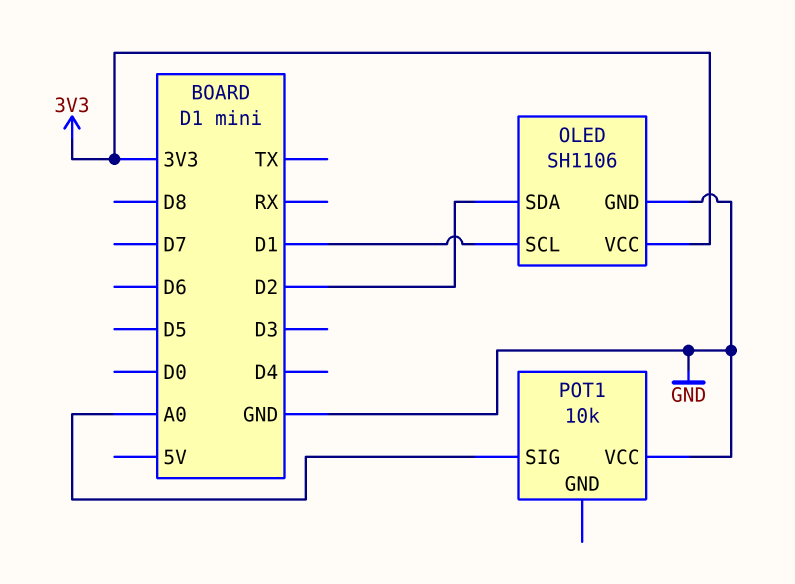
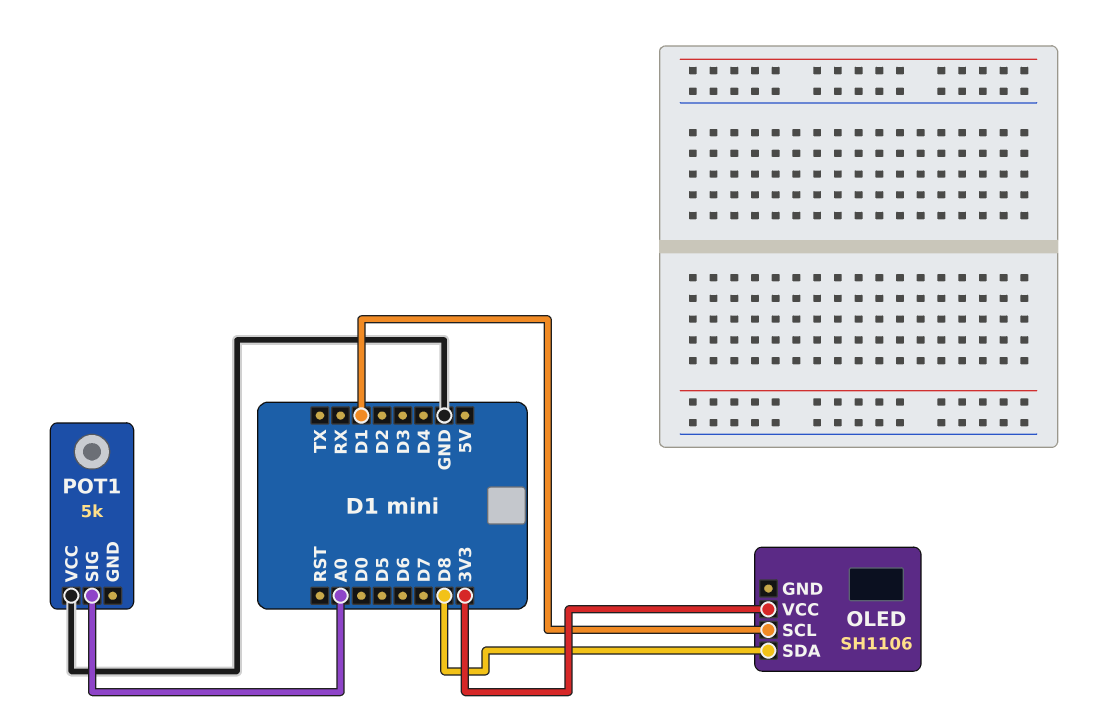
OLED pin GND: GND -> none
OLED pin SDA: D2 -> D8
POT1: 10k -> 5k

